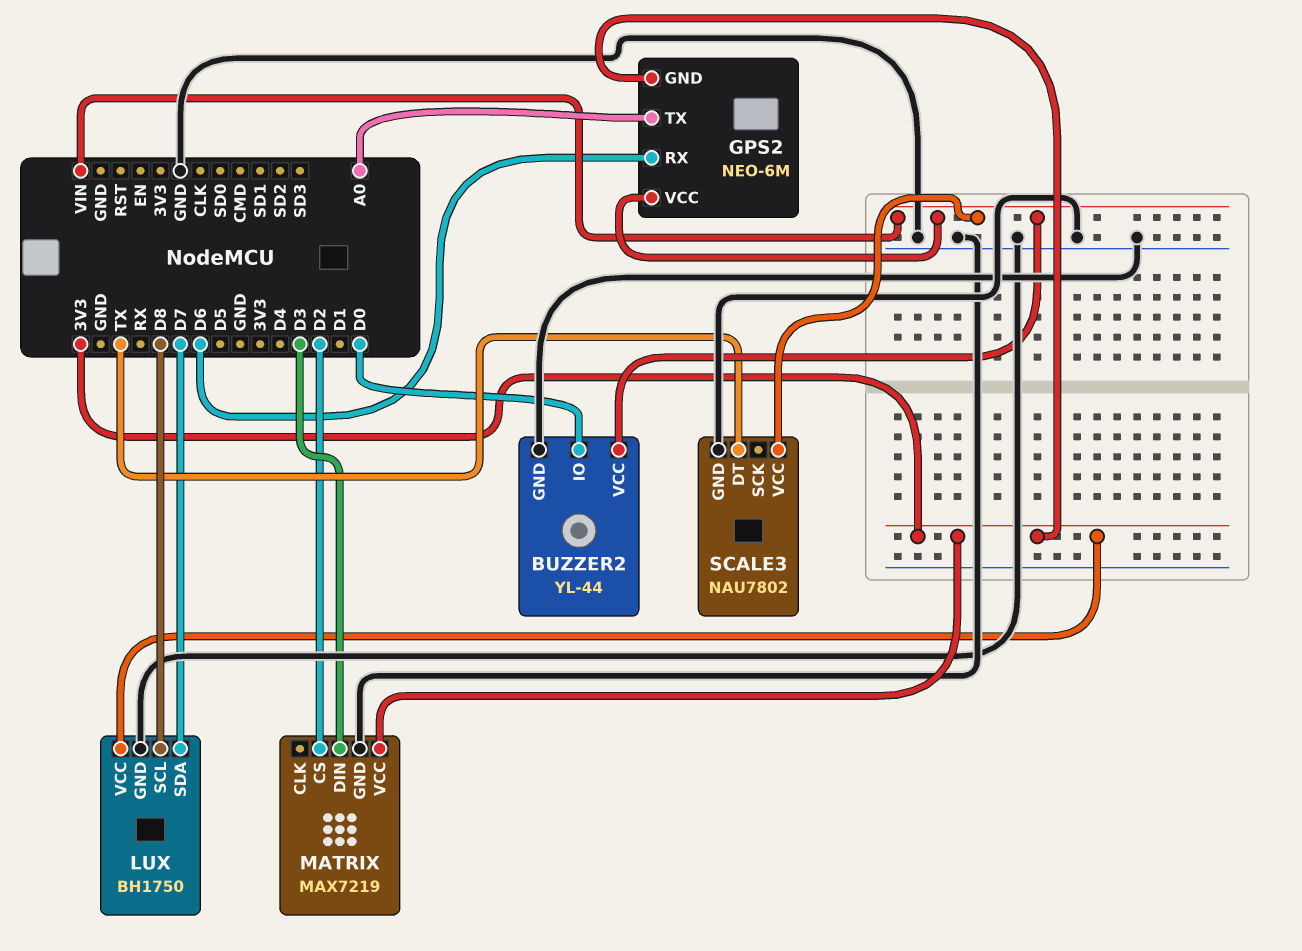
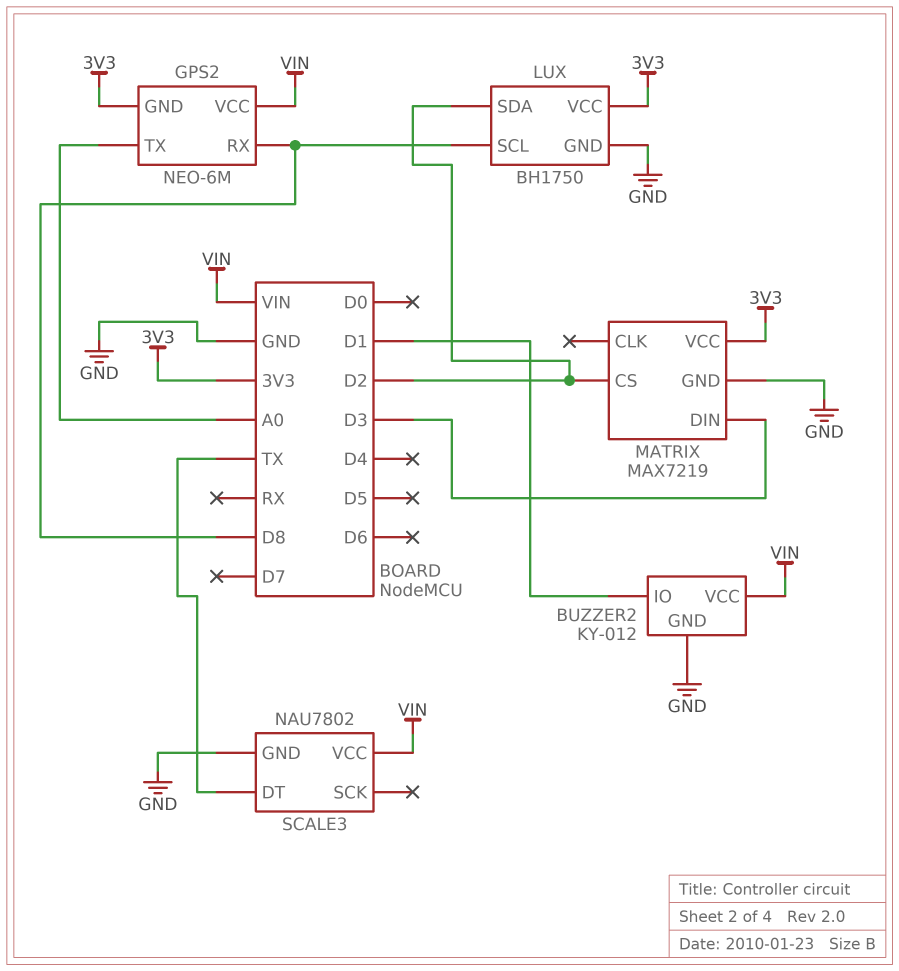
BUZZER2: YL-44 -> KY-012
BUZZER2 pin IO: D0 -> D1
GPS2 pin RX: D6 -> D8
LUX pin SDA: D7 -> D2

